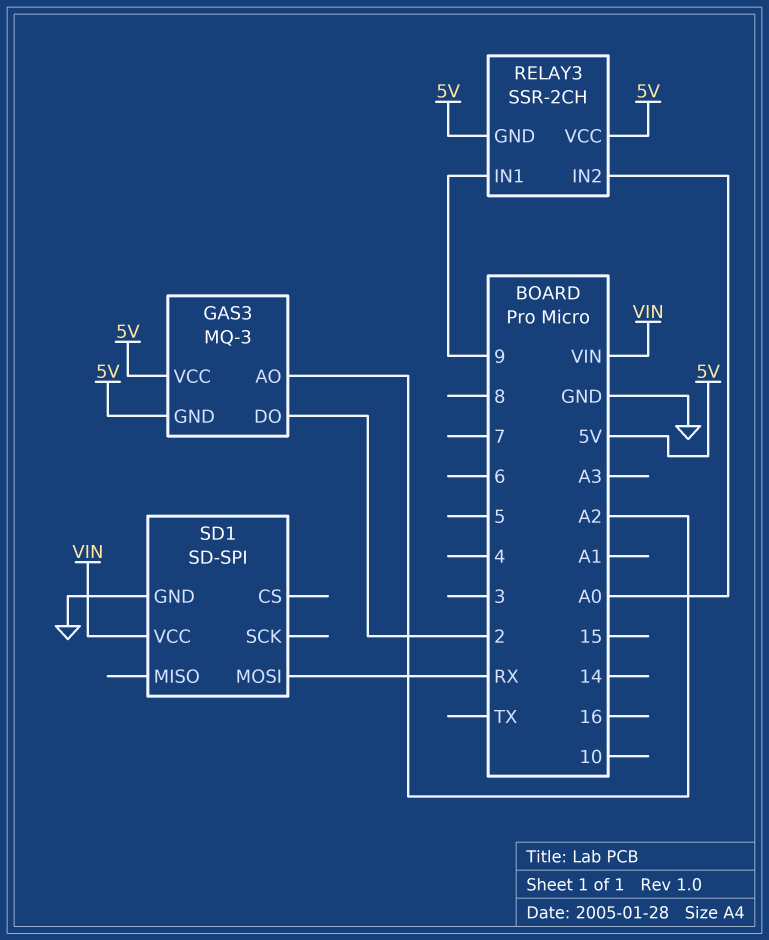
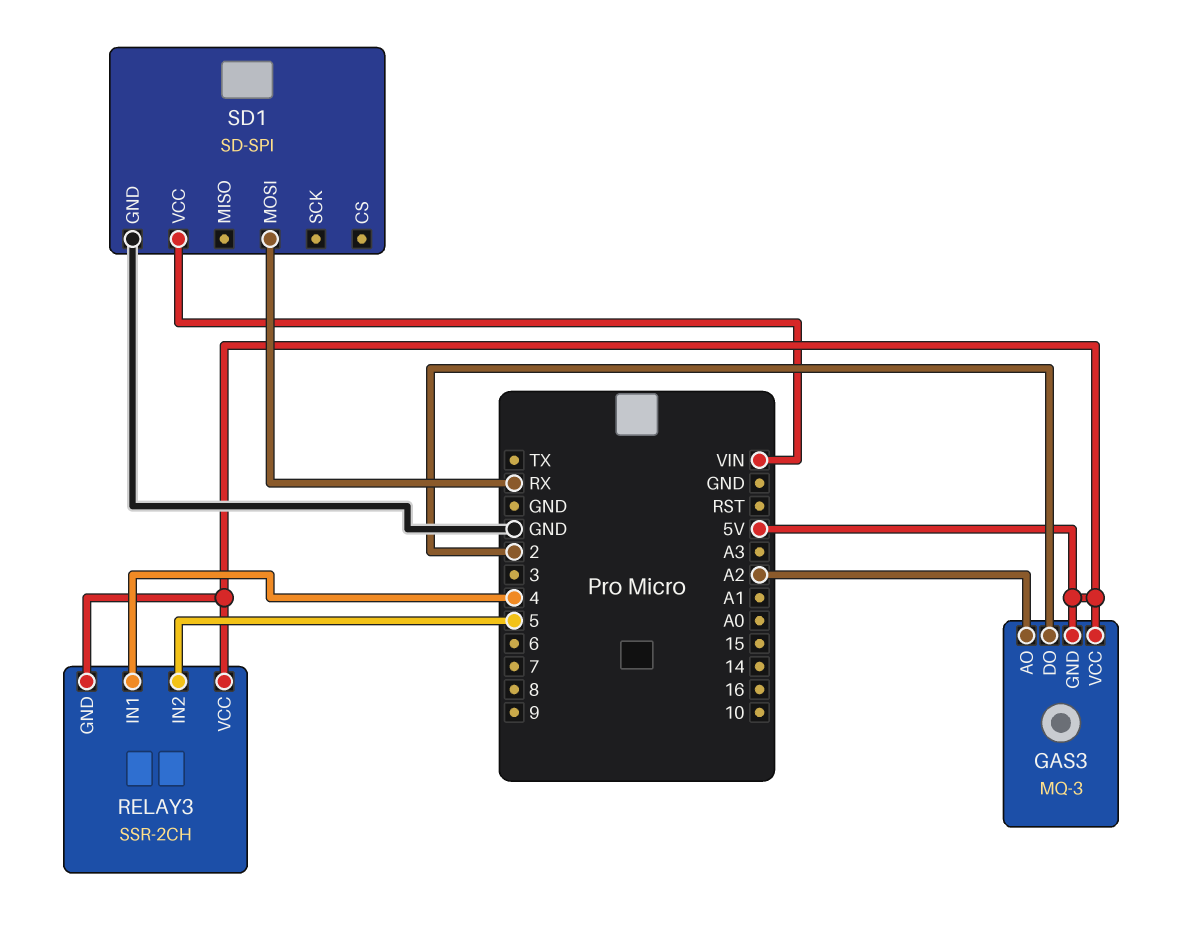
RELAY3 pin IN1: 9 -> 4
RELAY3 pin IN2: A0 -> 5

